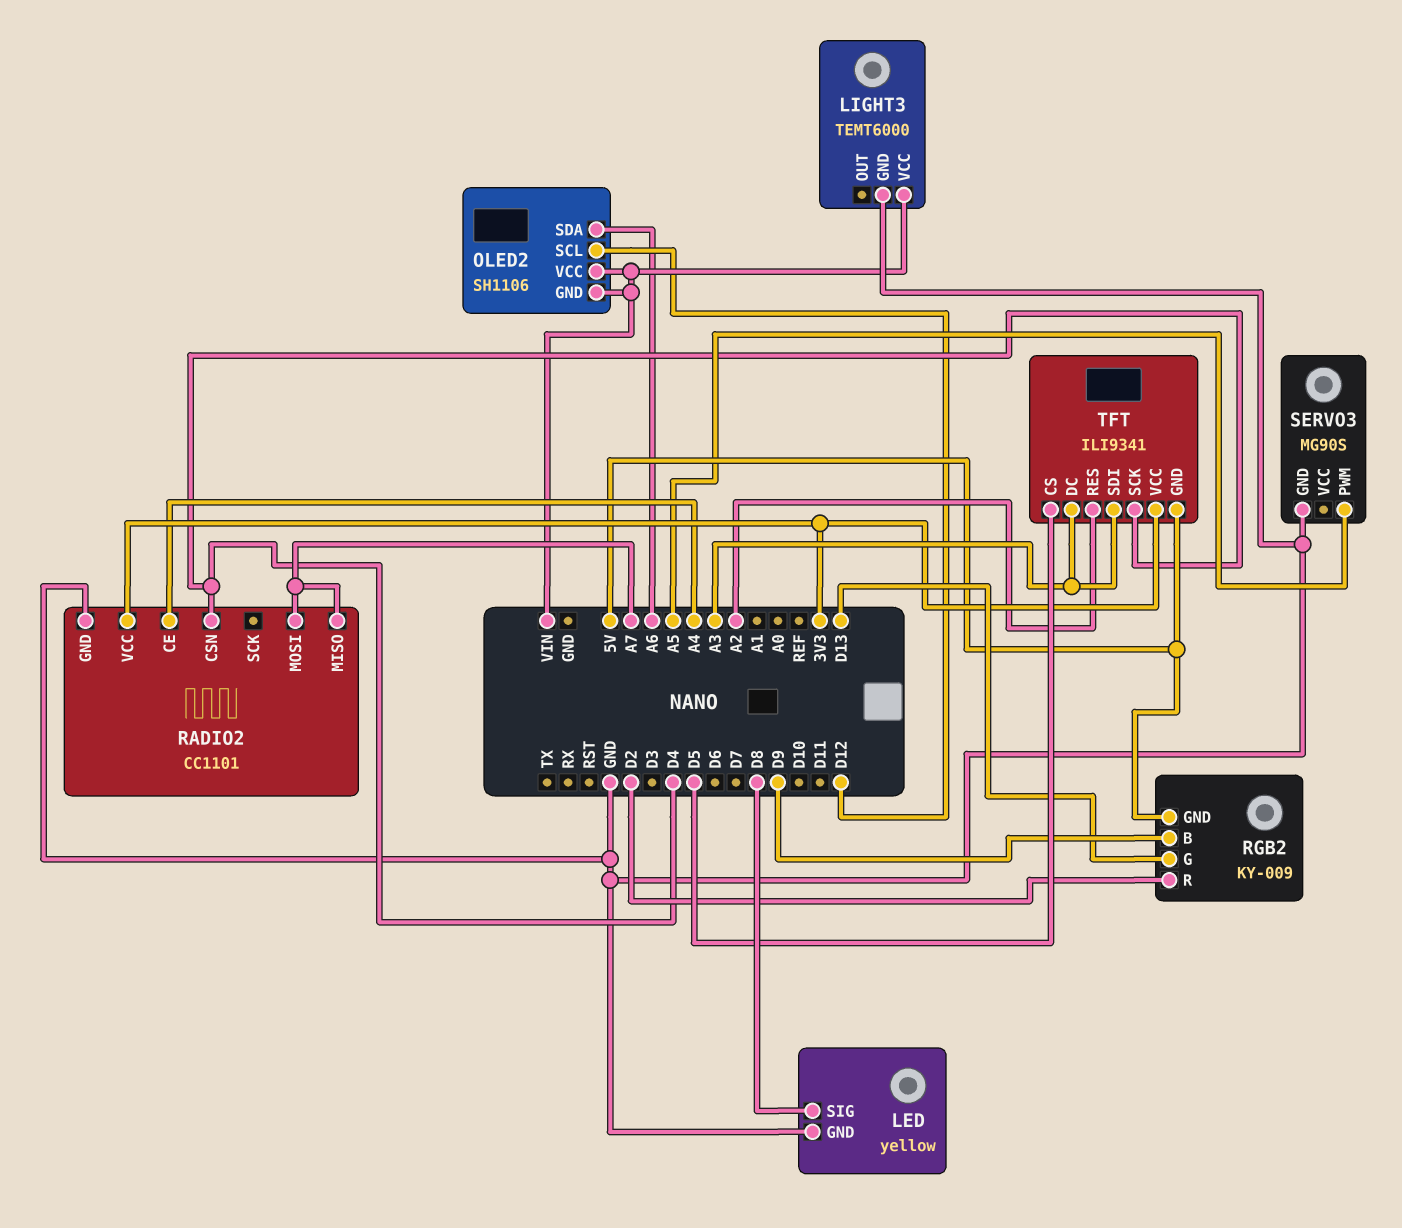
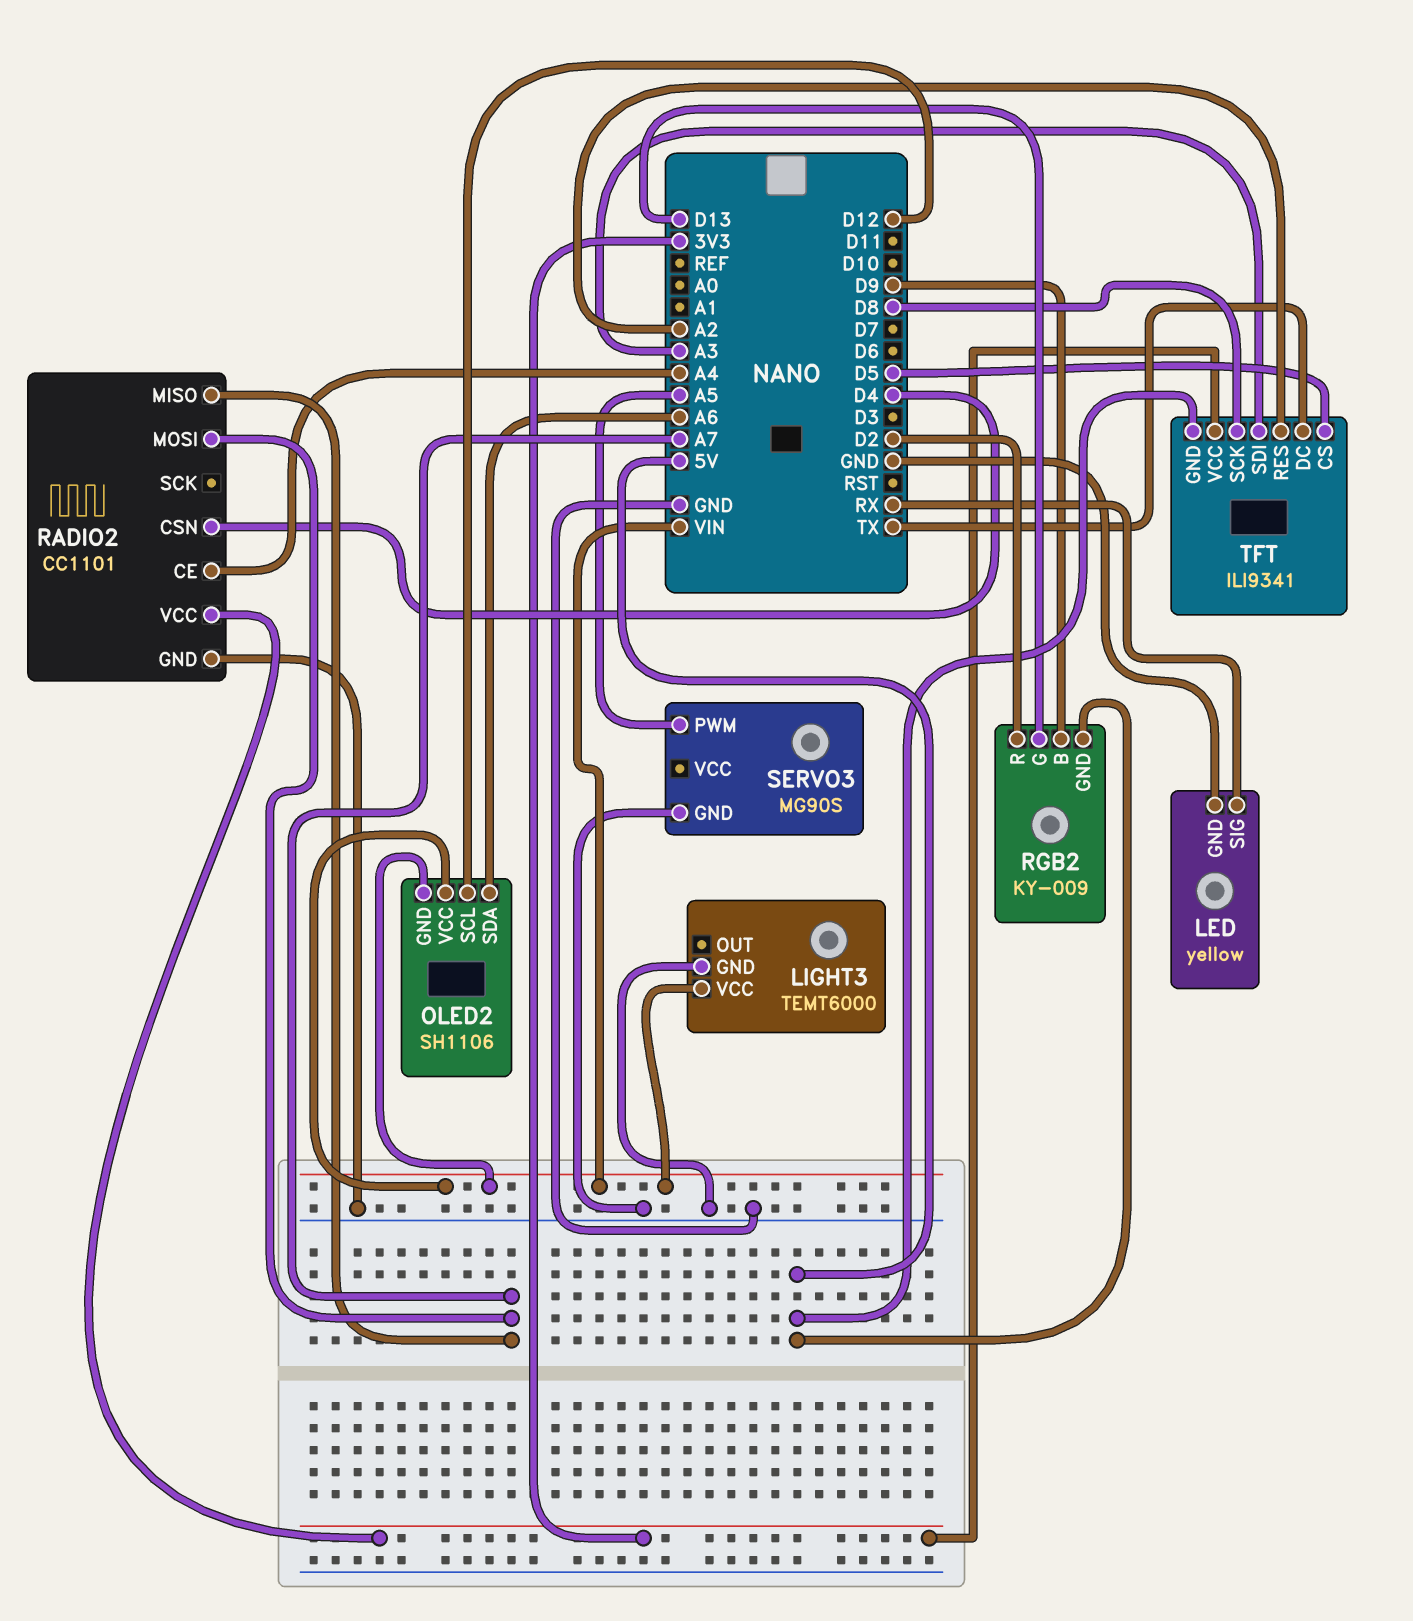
LED pin SIG: D8 -> RX
TFT pin DC: A3 -> TX
TFT pin SCK: D4 -> D8

